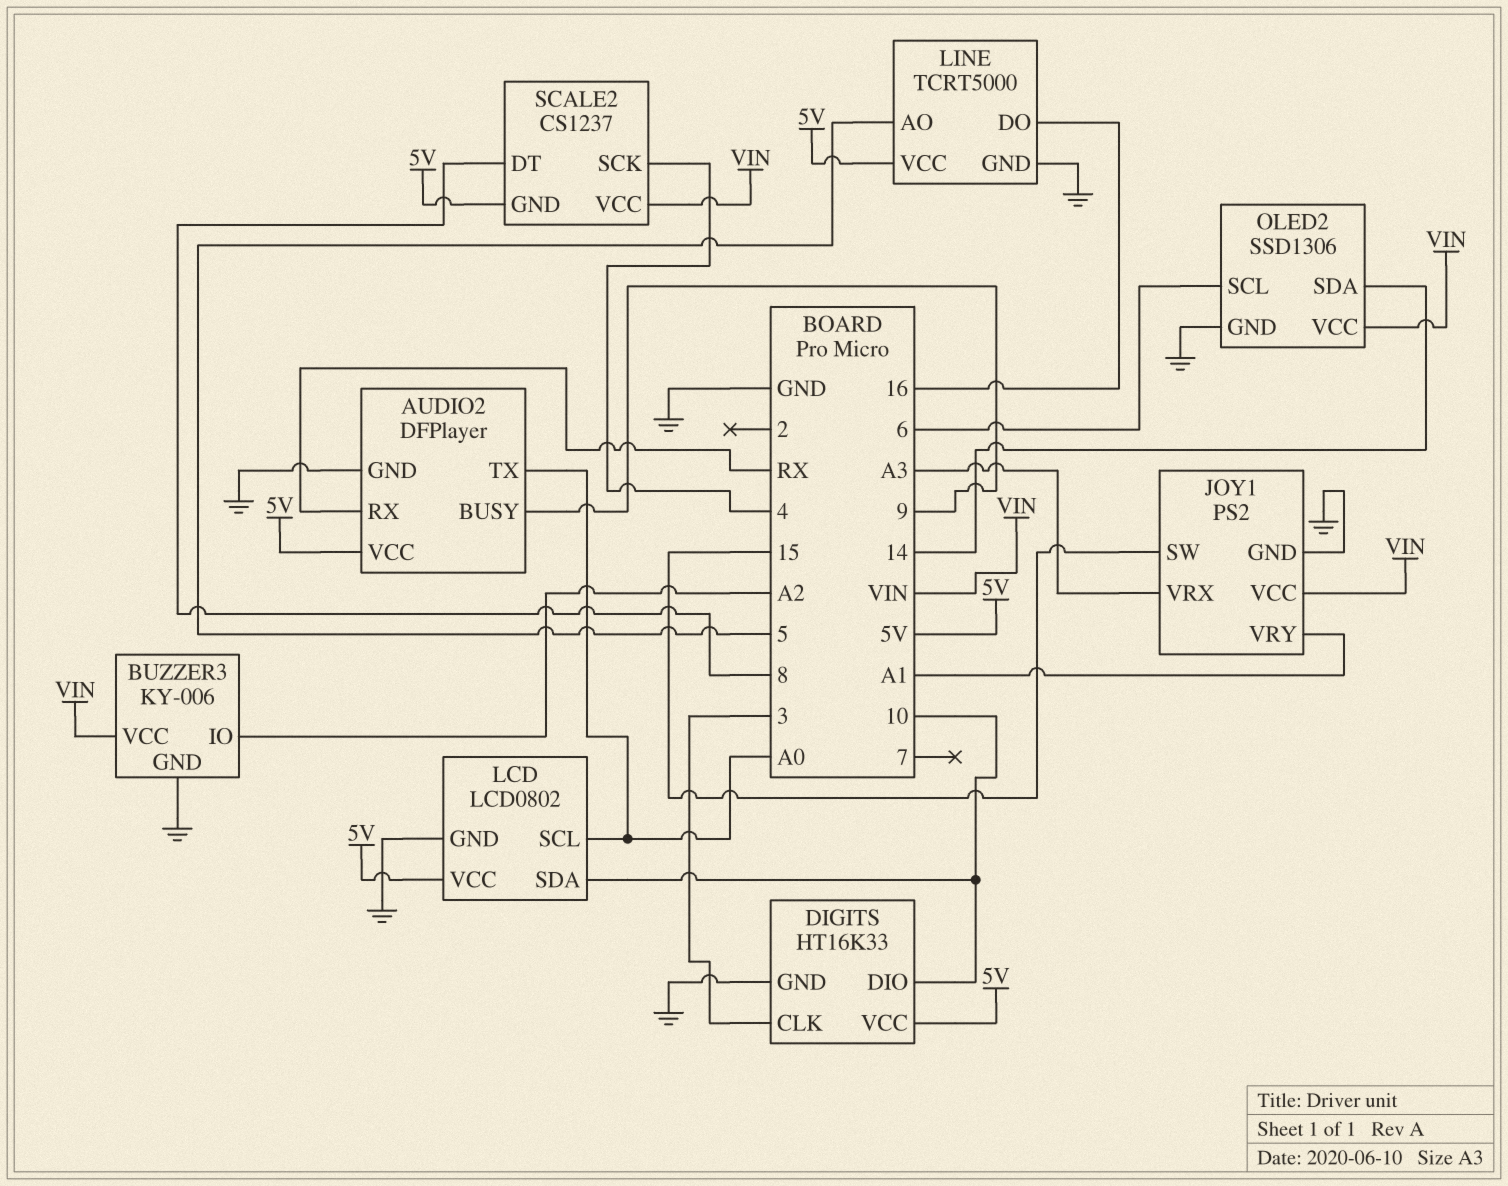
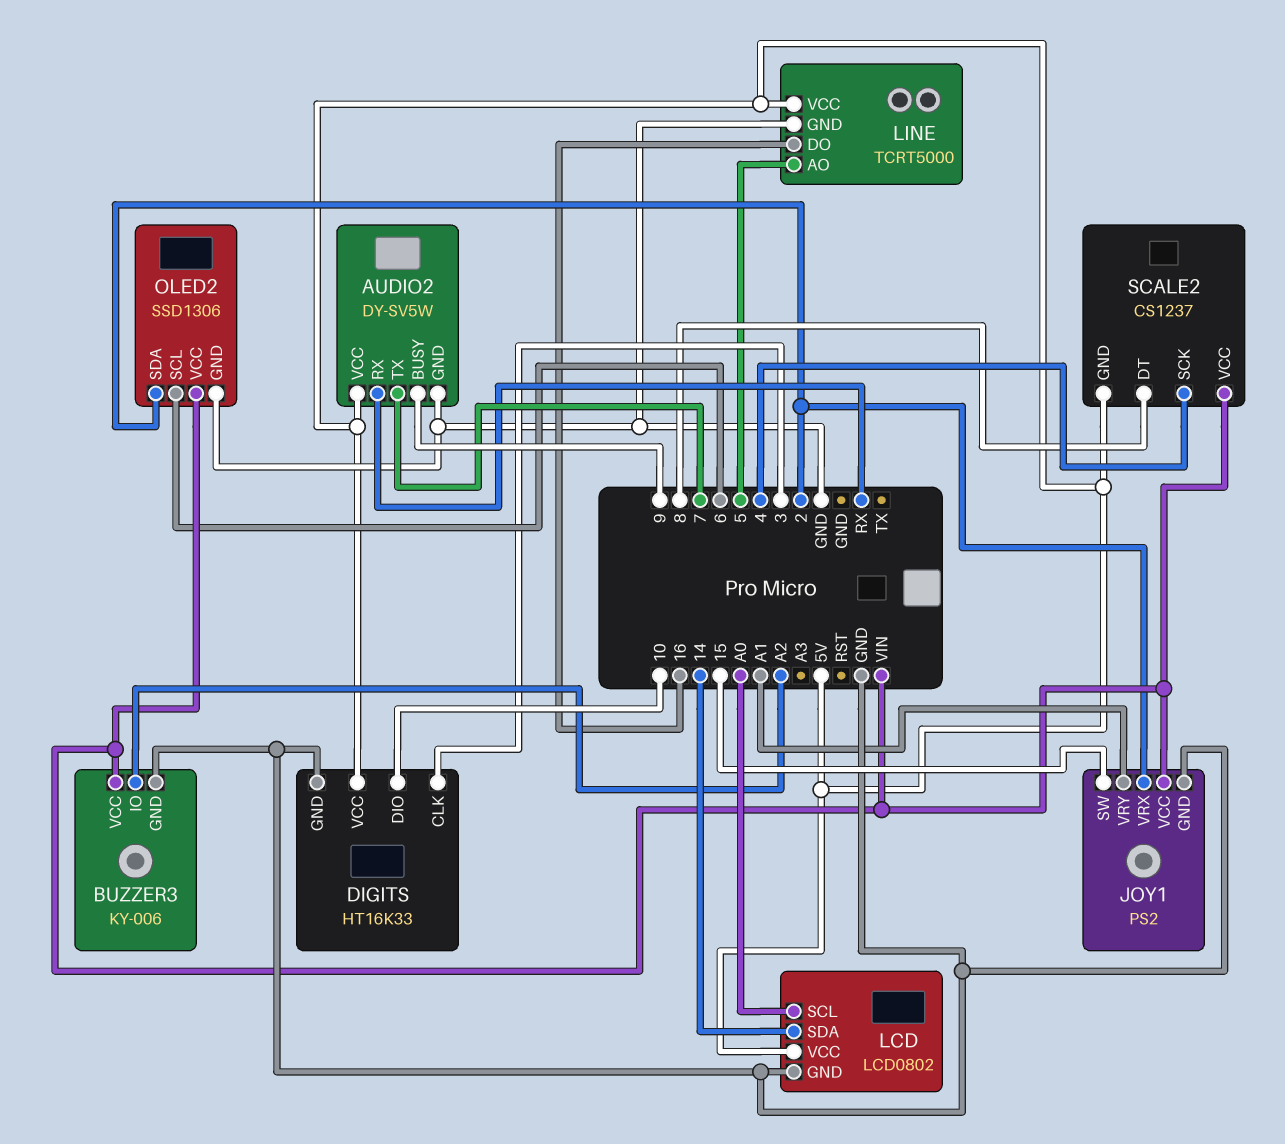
AUDIO2: DFPlayer -> DY-SV5W
AUDIO2 pin TX: A0 -> 7
JOY1 pin VRX: A3 -> 2
LCD pin SDA: 10 -> 14
OLED2 pin SDA: 14 -> 2

